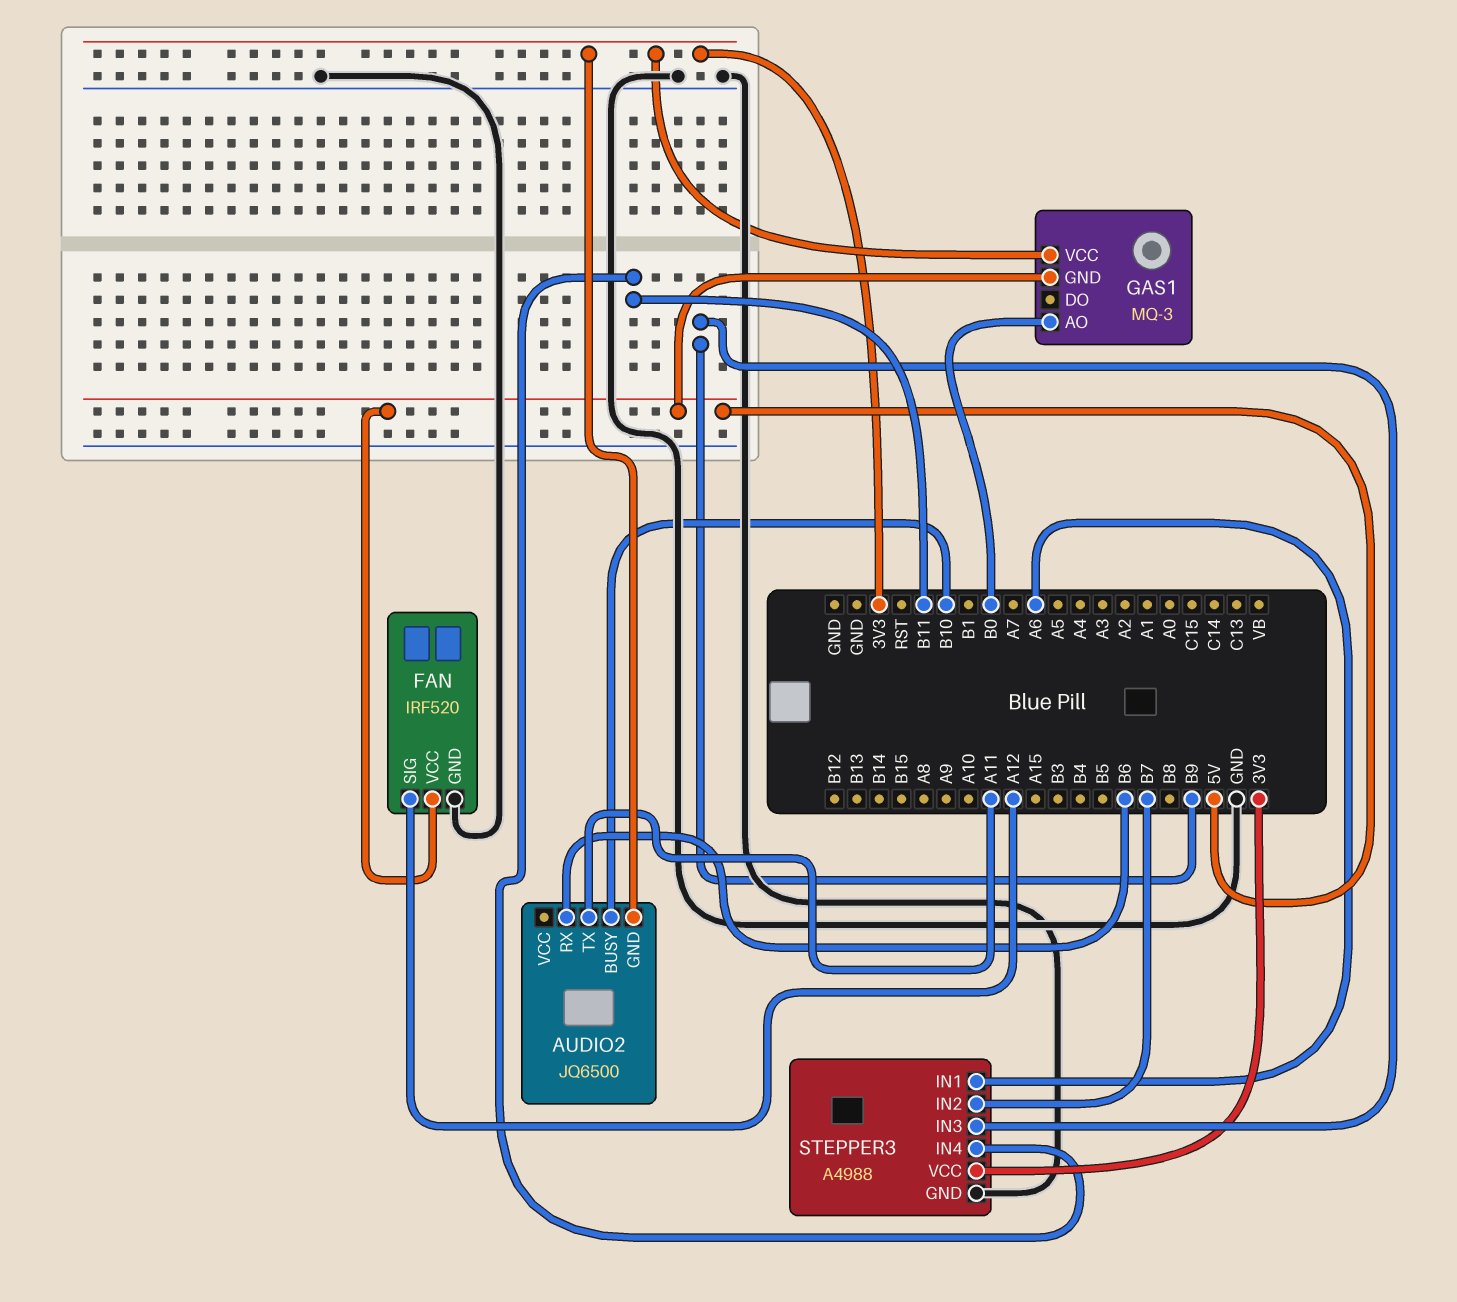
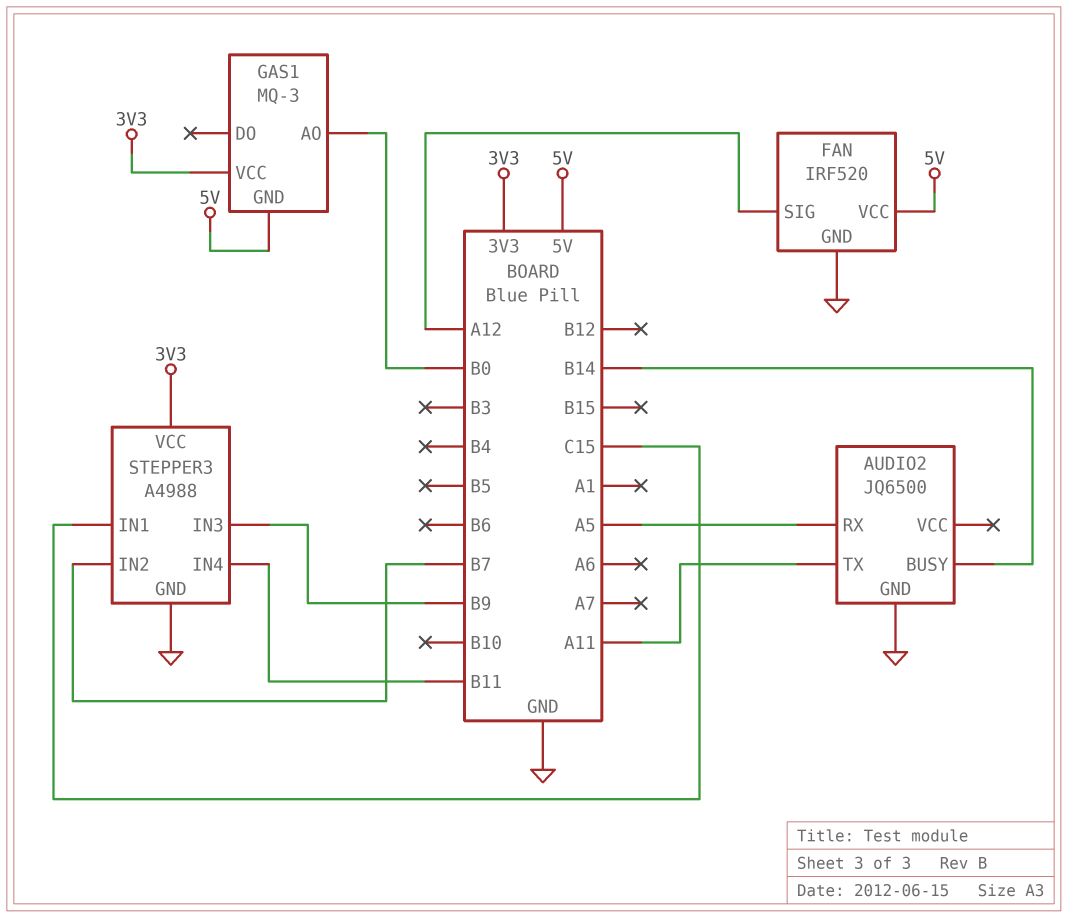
AUDIO2 pin BUSY: B10 -> B14
AUDIO2 pin GND: 3V3 -> GND
AUDIO2 pin RX: B6 -> A5
STEPPER3 pin IN1: A6 -> C15

